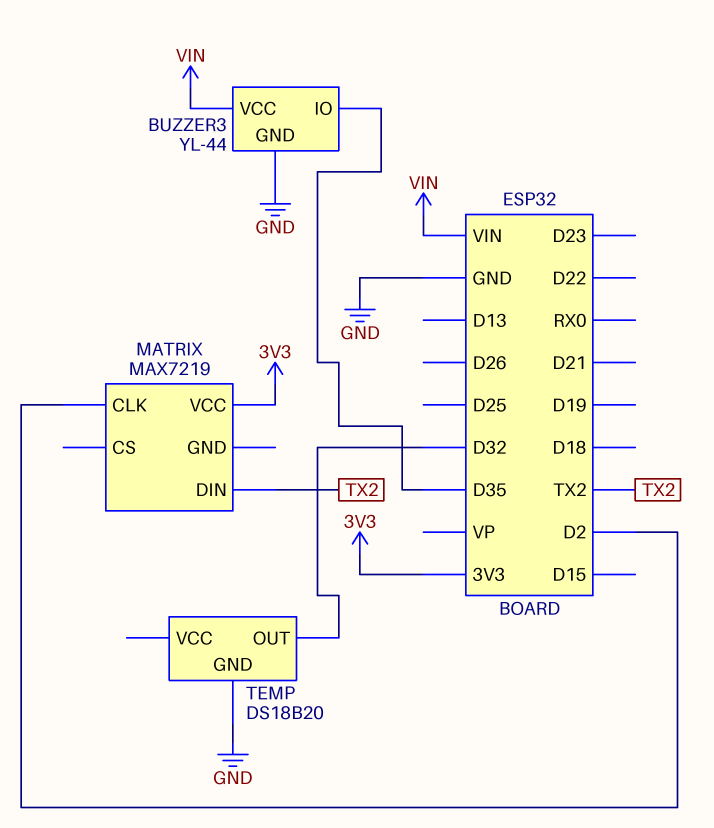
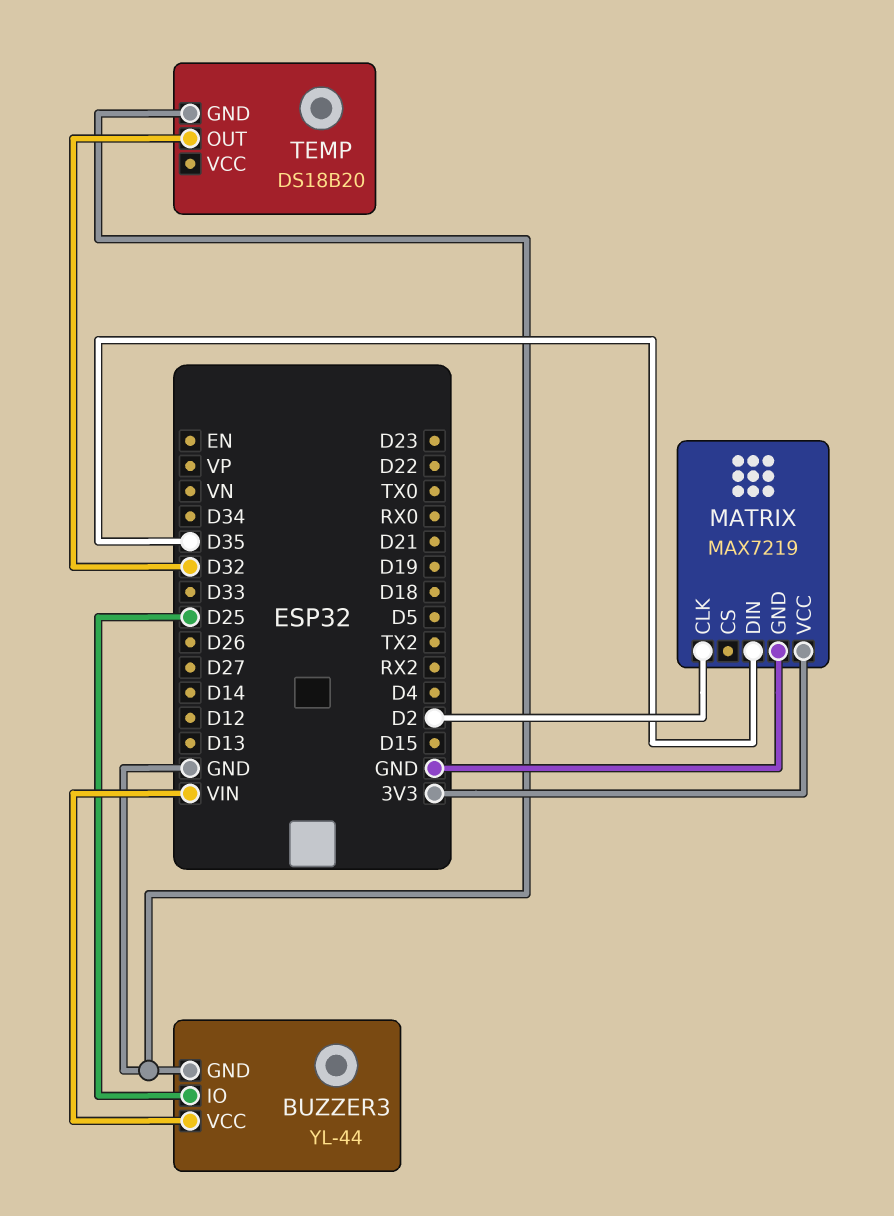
BUZZER3 pin IO: D35 -> D25
MATRIX pin DIN: TX2 -> D35
MATRIX pin GND: none -> GND

